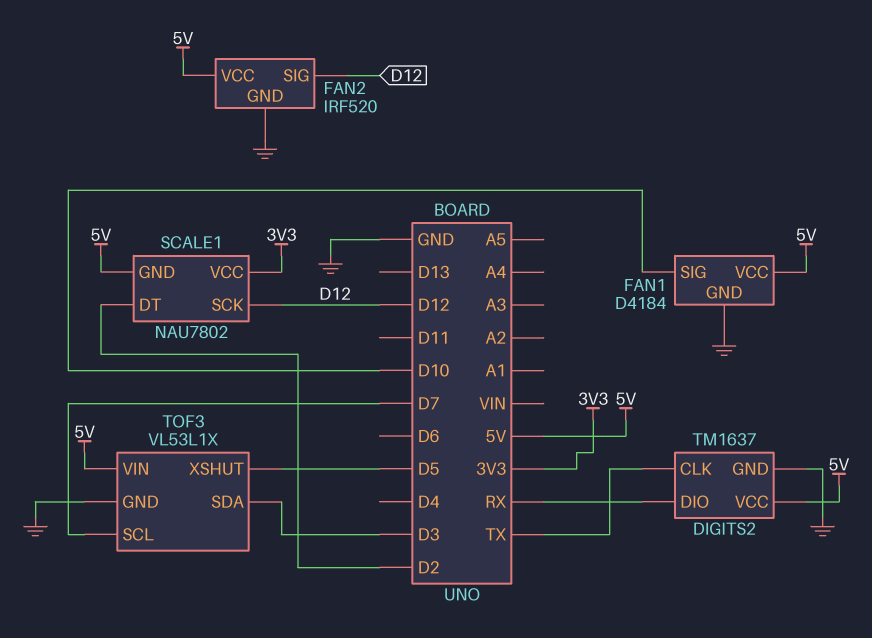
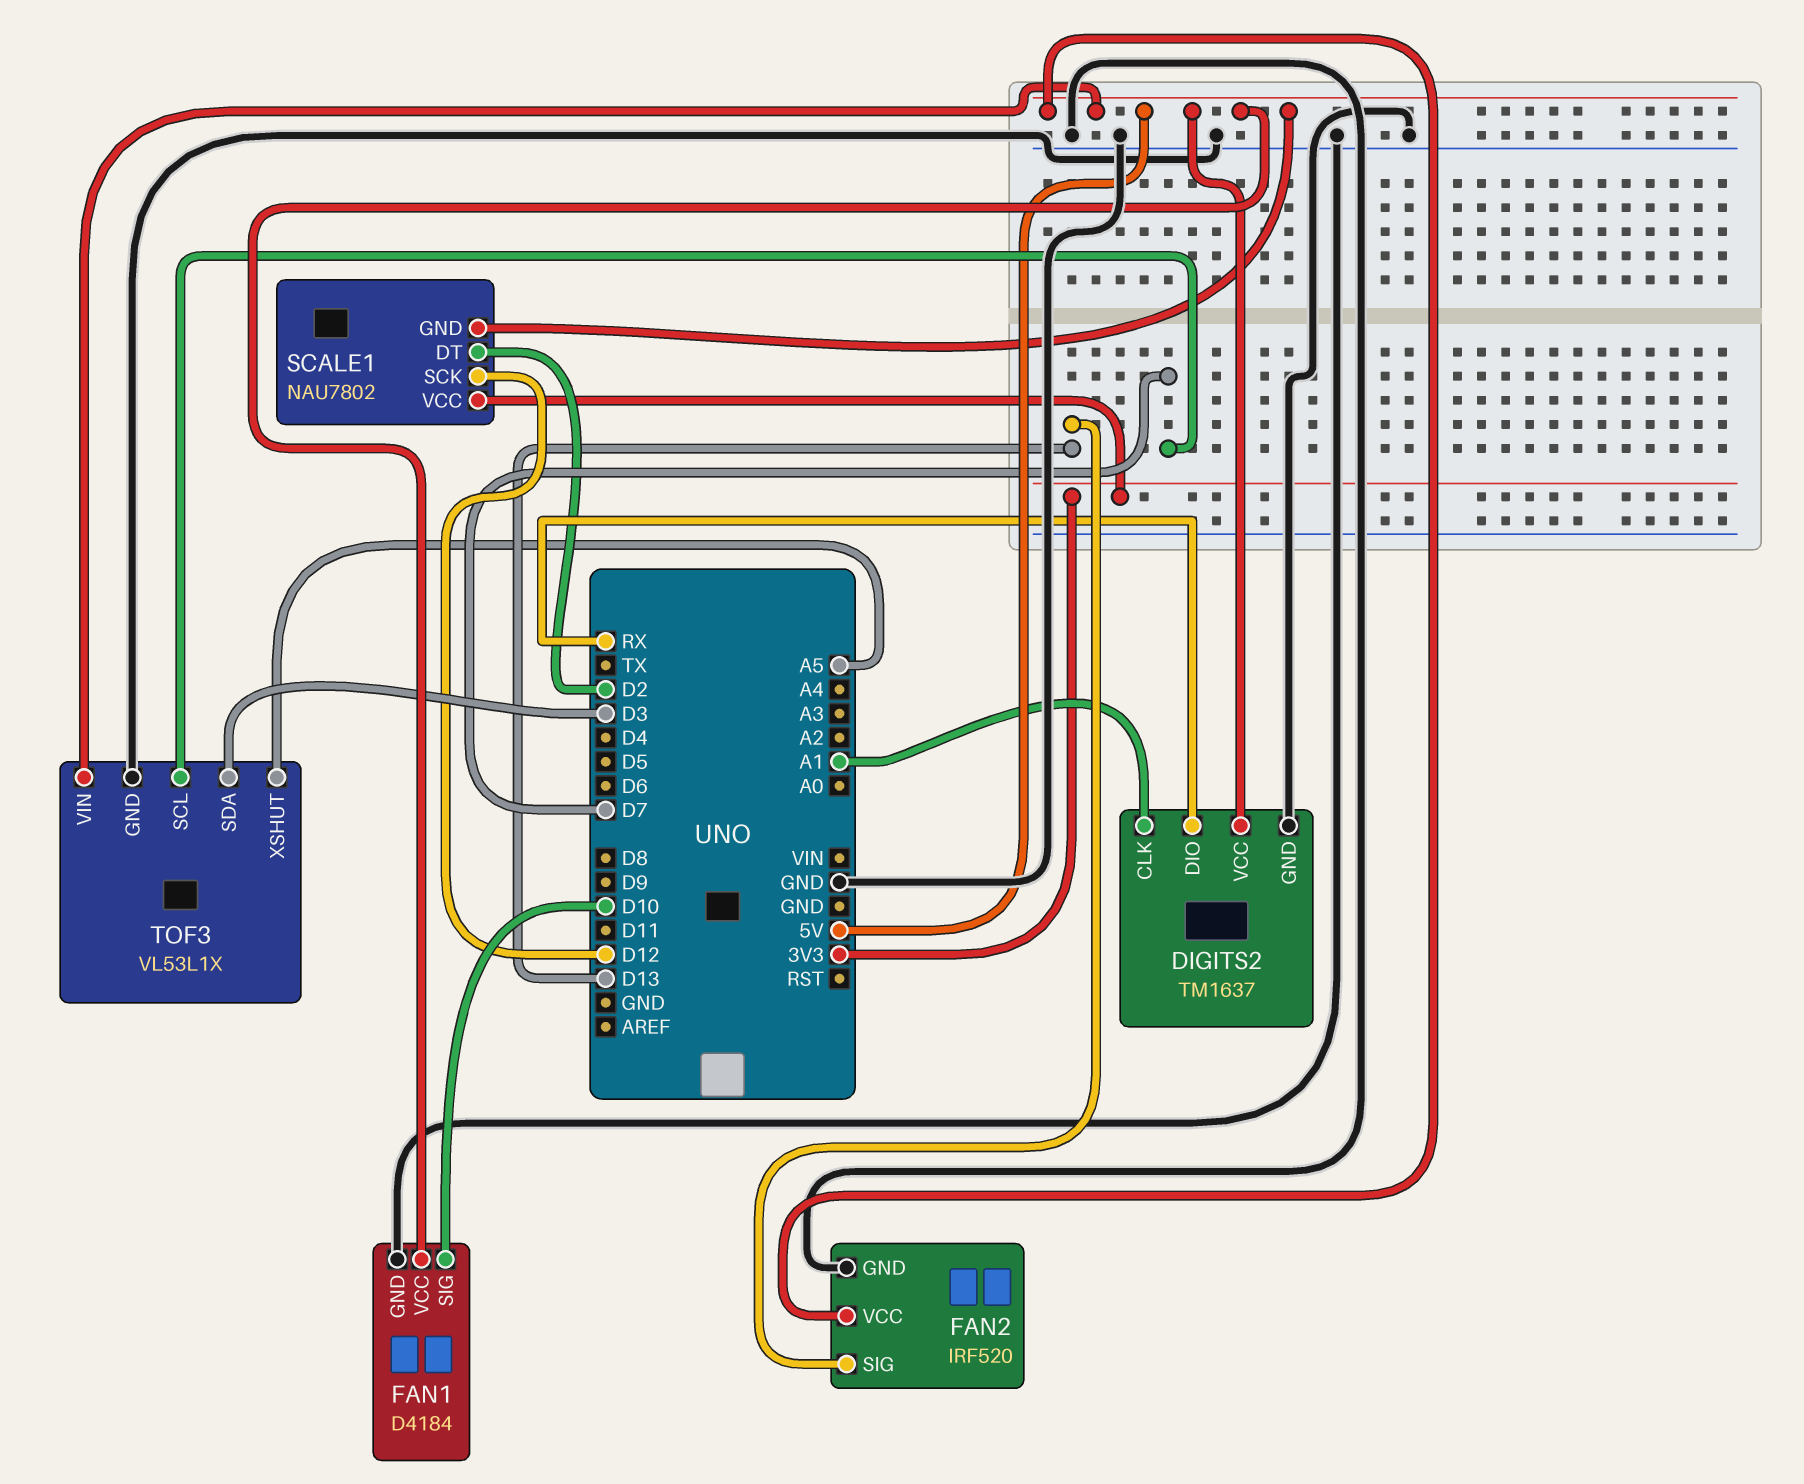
DIGITS2 pin CLK: TX -> A1
FAN2 pin SIG: D12 -> D13
TOF3 pin XSHUT: D5 -> A5

